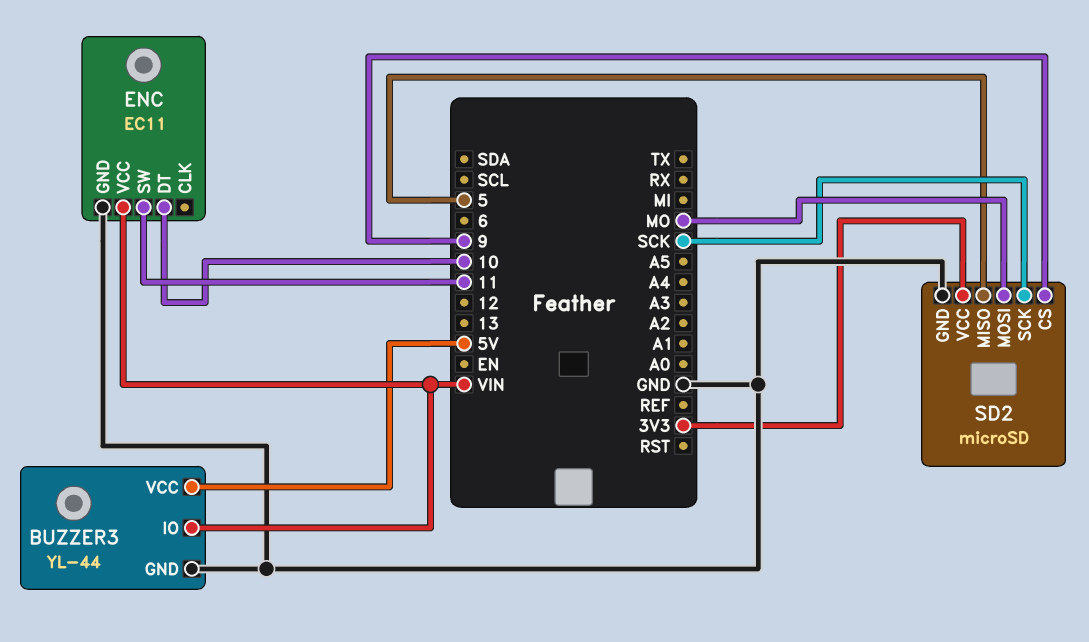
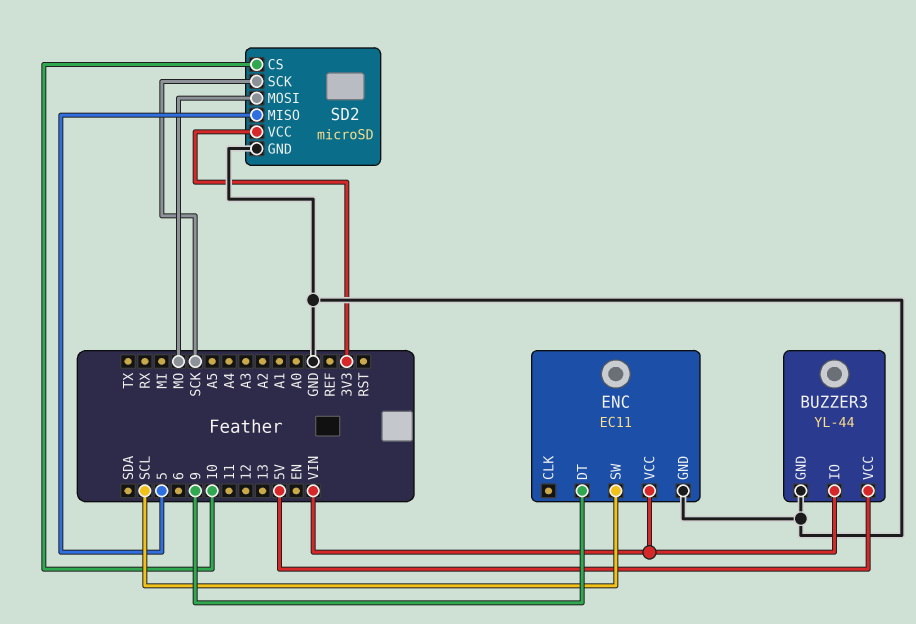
ENC pin DT: 10 -> 9
ENC pin SW: 11 -> SCL
SD2 pin CS: 9 -> 10

